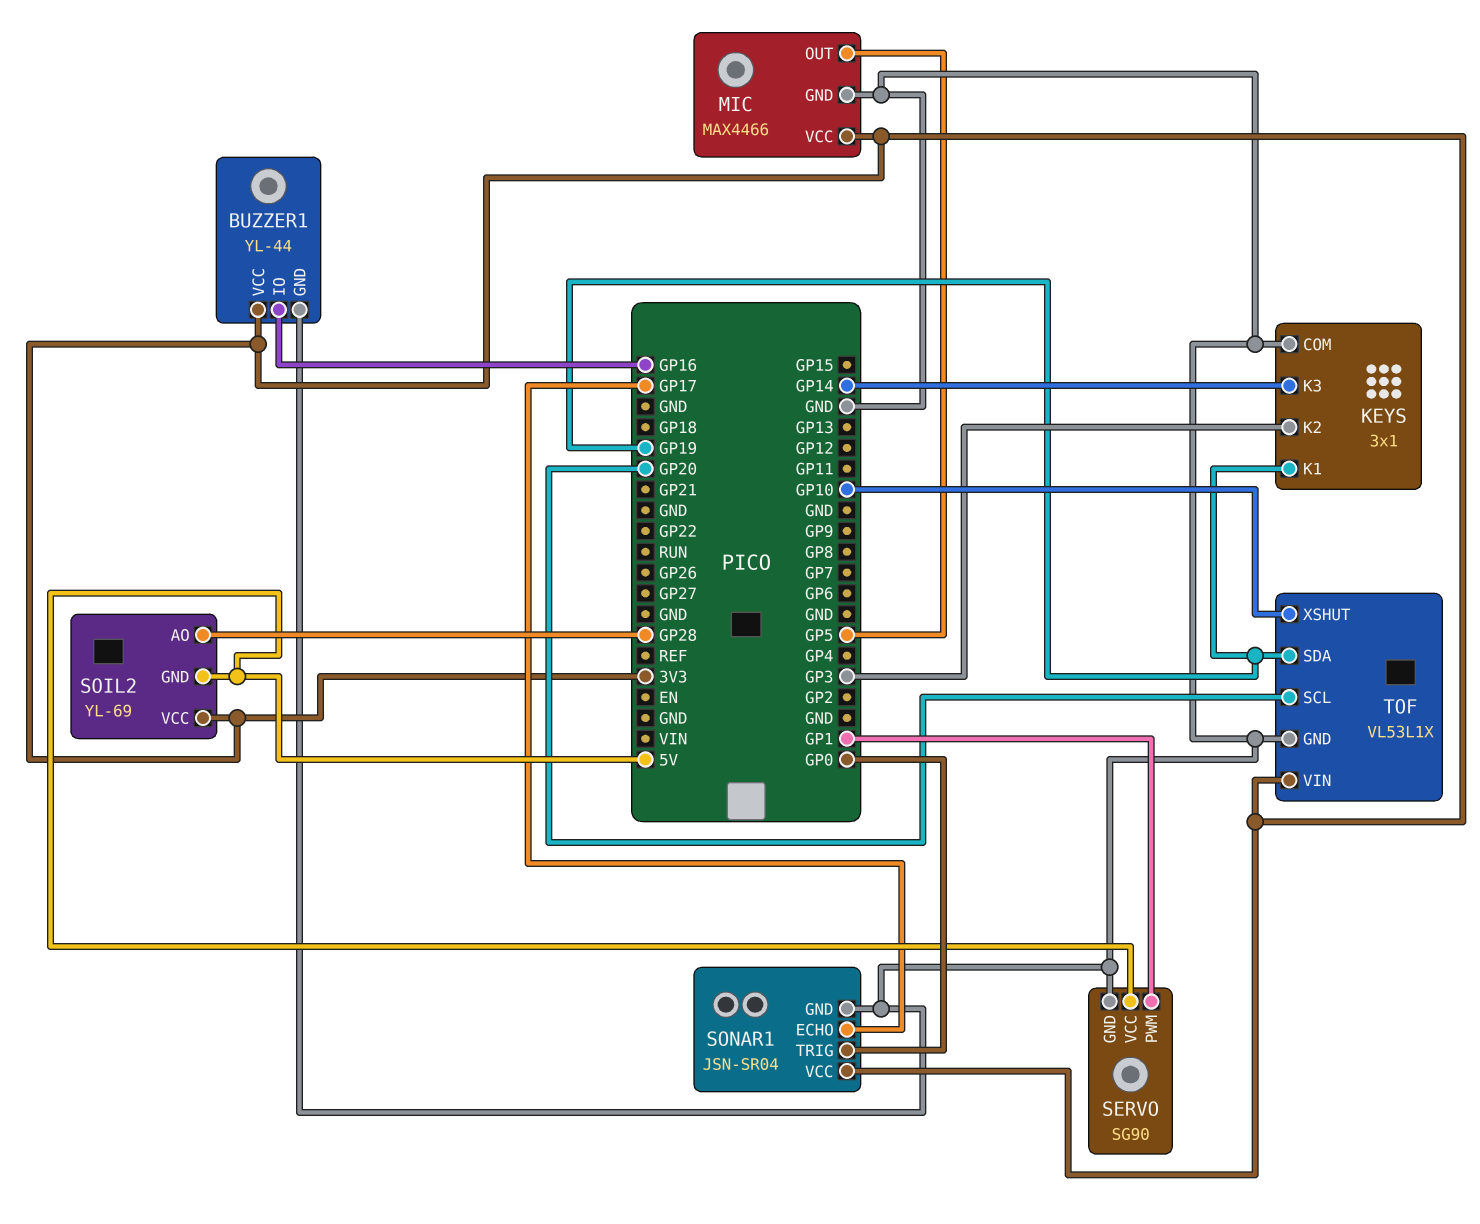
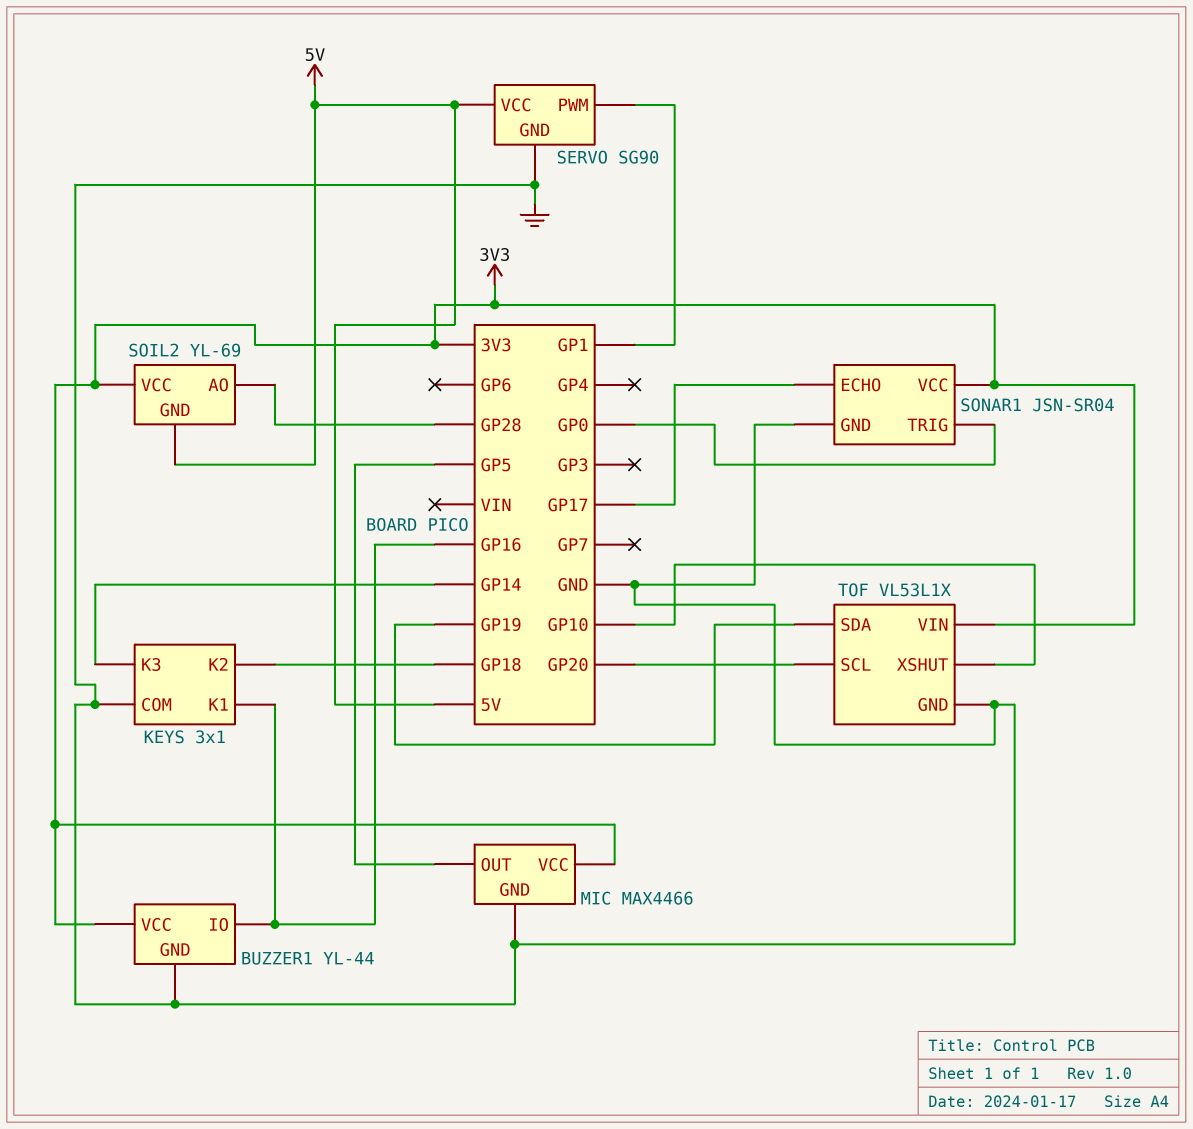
KEYS pin K1: GP19 -> GP16
KEYS pin K2: GP3 -> GP18

